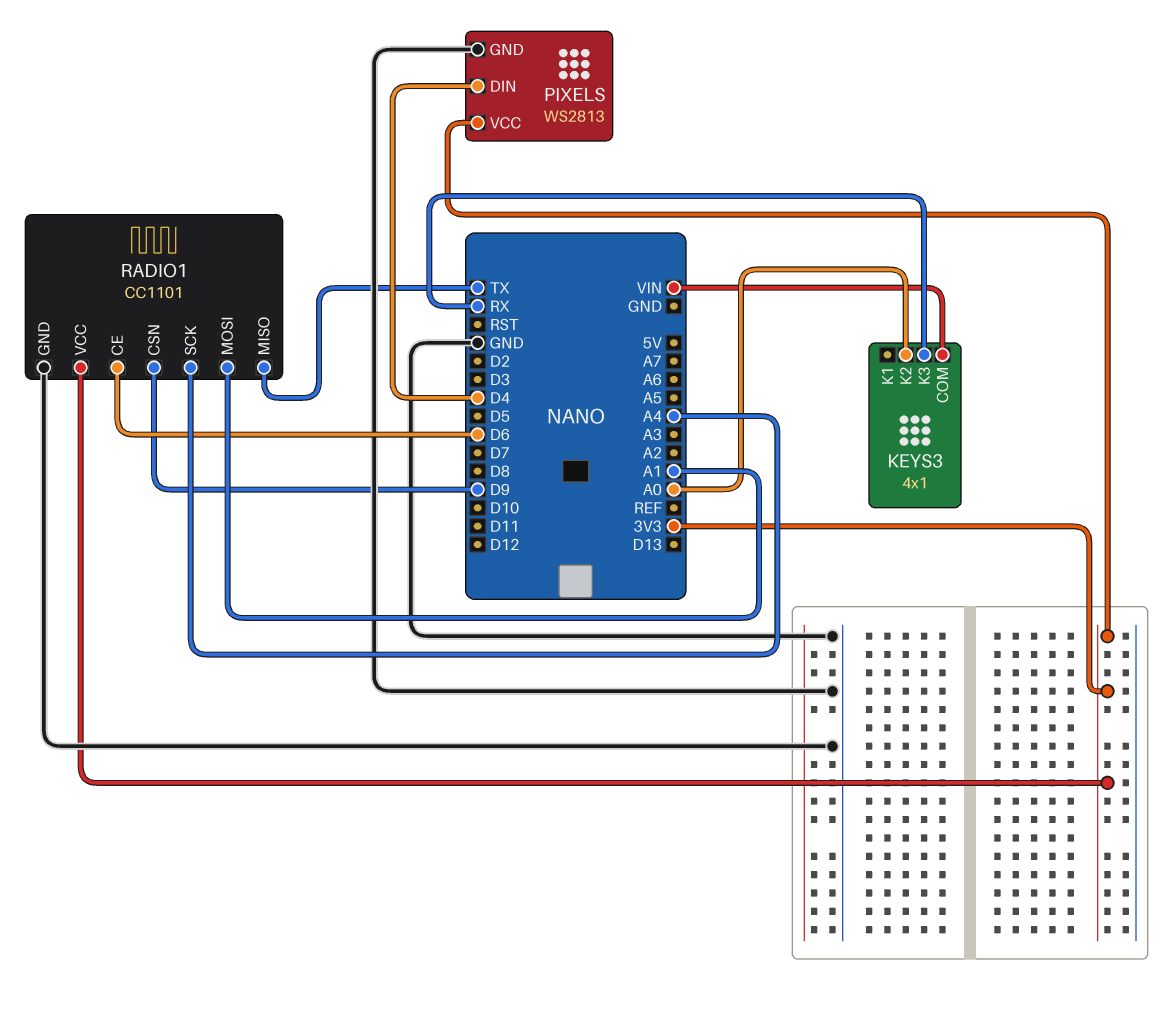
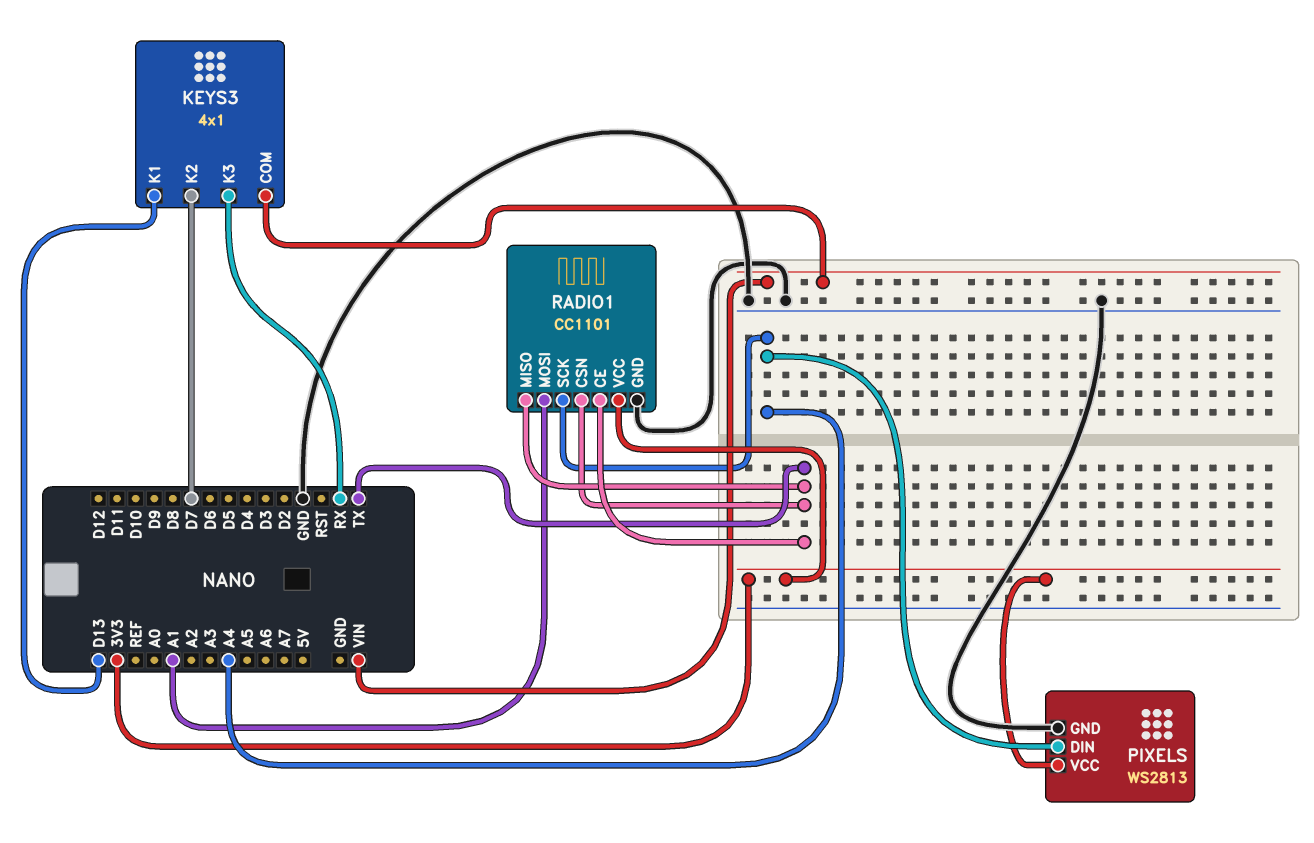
KEYS3 pin K1: none -> D13
KEYS3 pin K2: A0 -> D7
PIXELS pin DIN: D4 -> A4
RADIO1 pin CE: D6 -> TX
RADIO1 pin CSN: D9 -> TX

